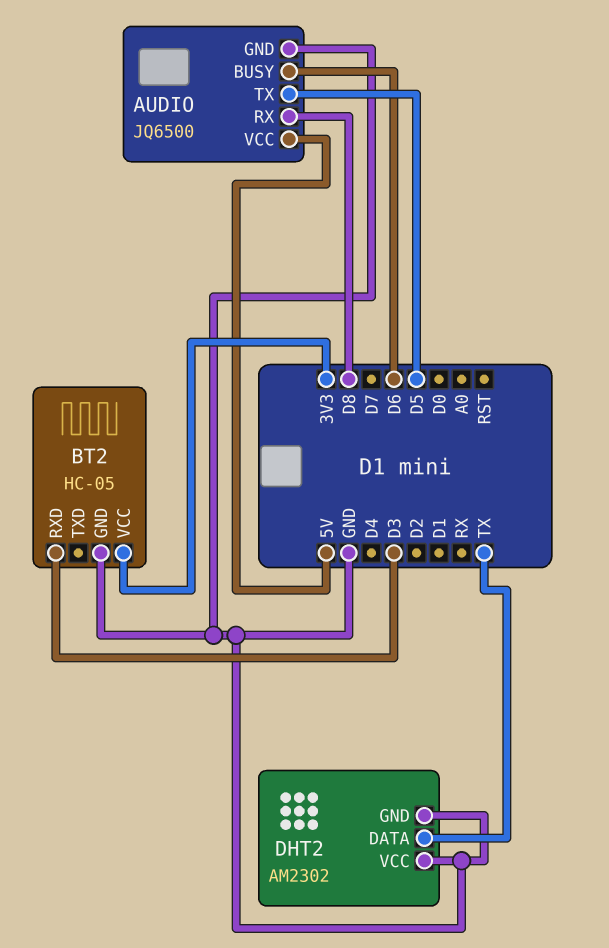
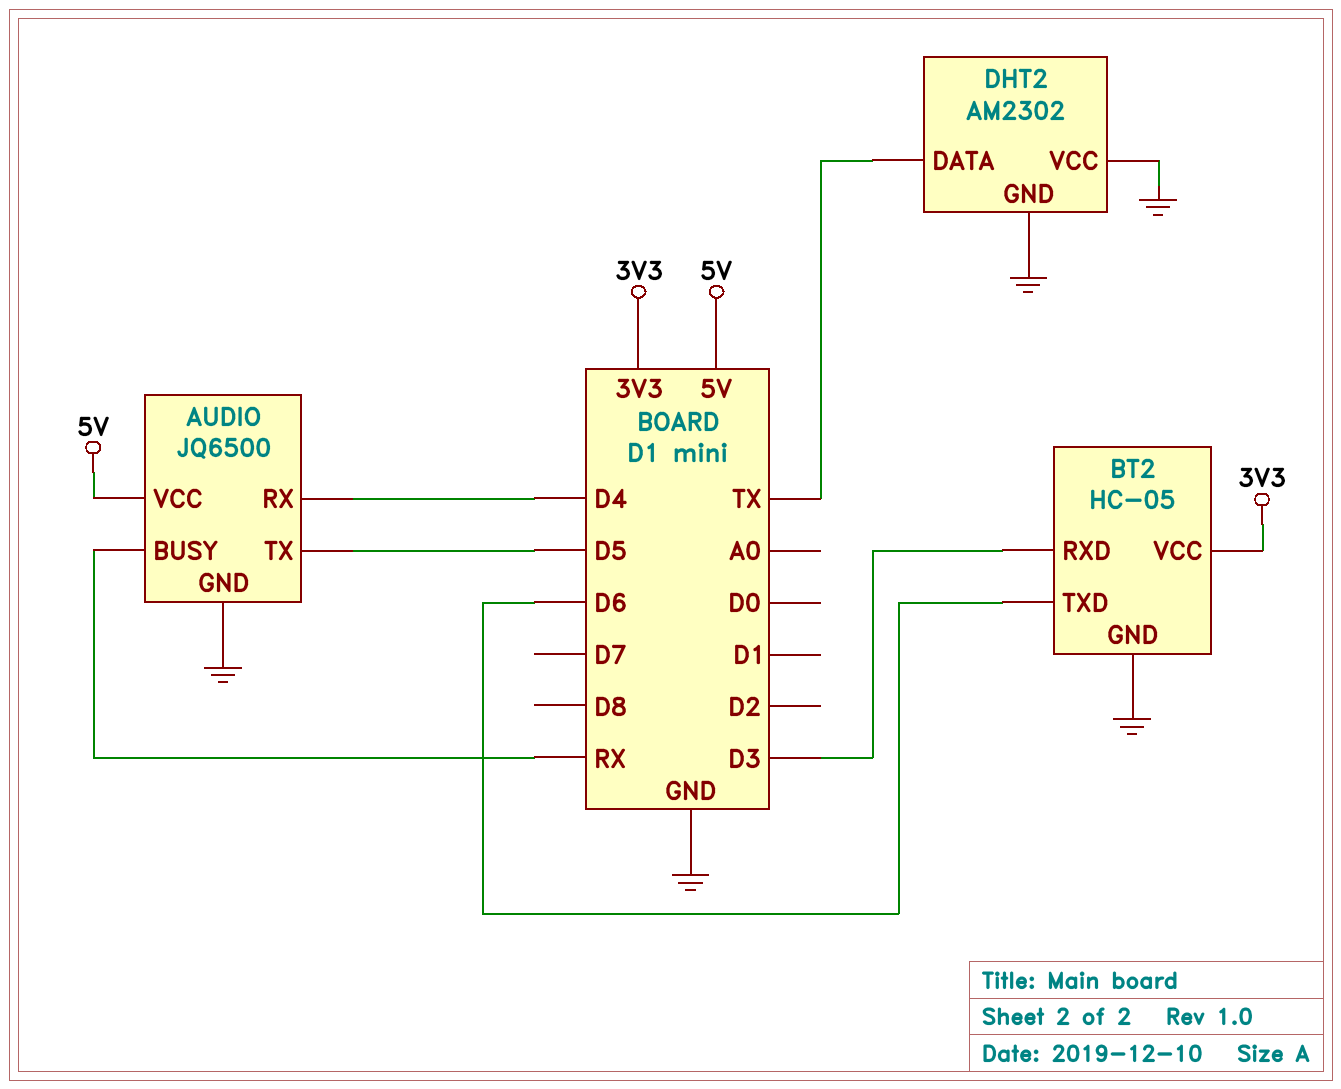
AUDIO pin BUSY: D6 -> RX
AUDIO pin RX: D8 -> D4
BT2 pin TXD: none -> D6

